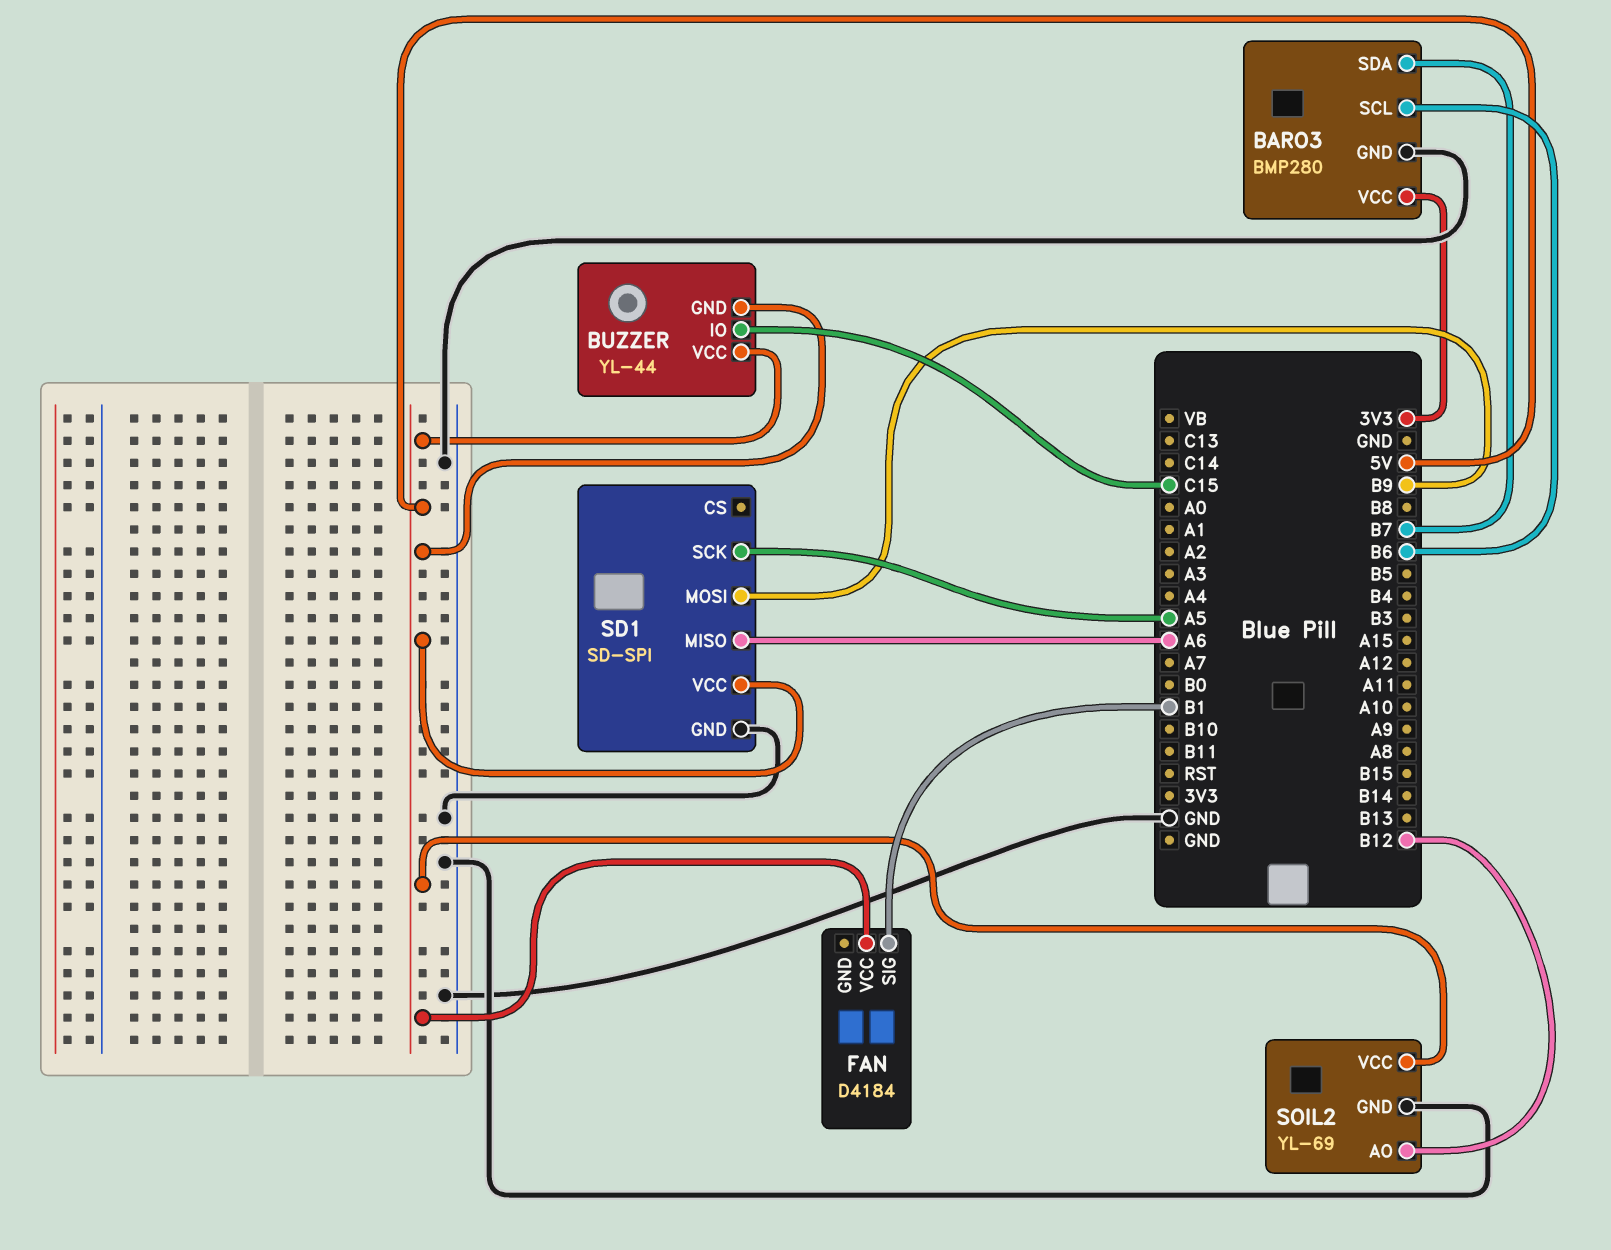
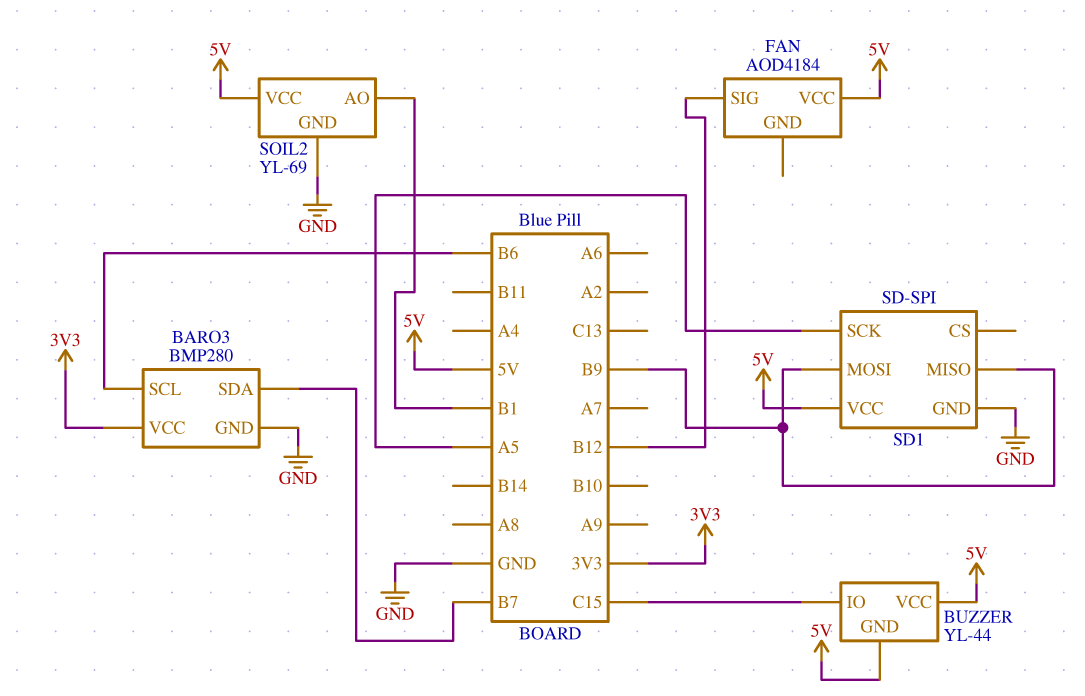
FAN: D4184 -> AOD4184
FAN pin SIG: B1 -> B12
SD1 pin MISO: A6 -> B9
SOIL2 pin AO: B12 -> B1

